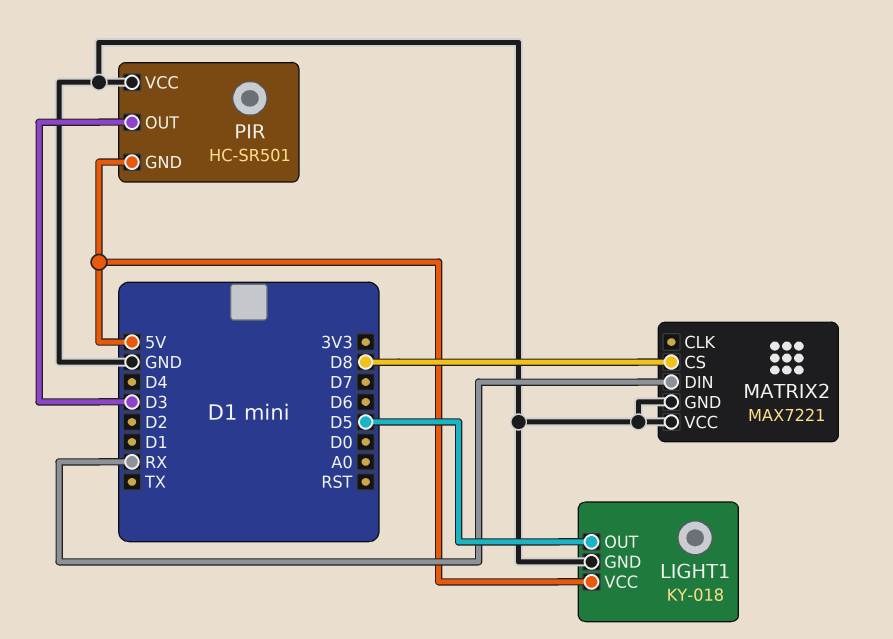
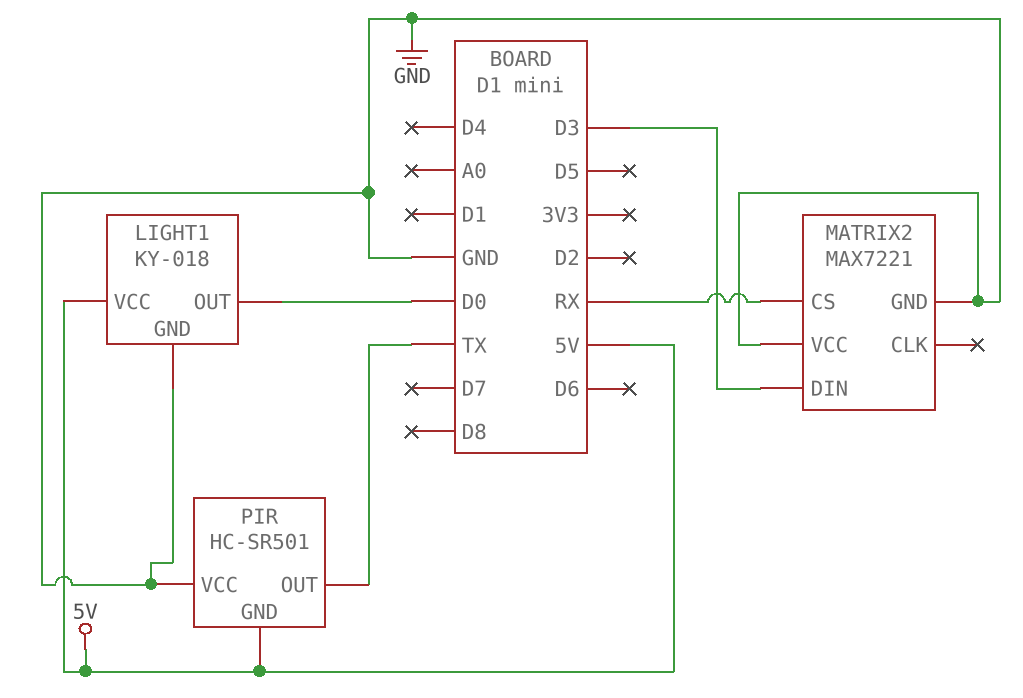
LIGHT1 pin OUT: D5 -> D0
MATRIX2 pin CS: D8 -> RX
MATRIX2 pin DIN: RX -> D3
PIR pin OUT: D3 -> TX

